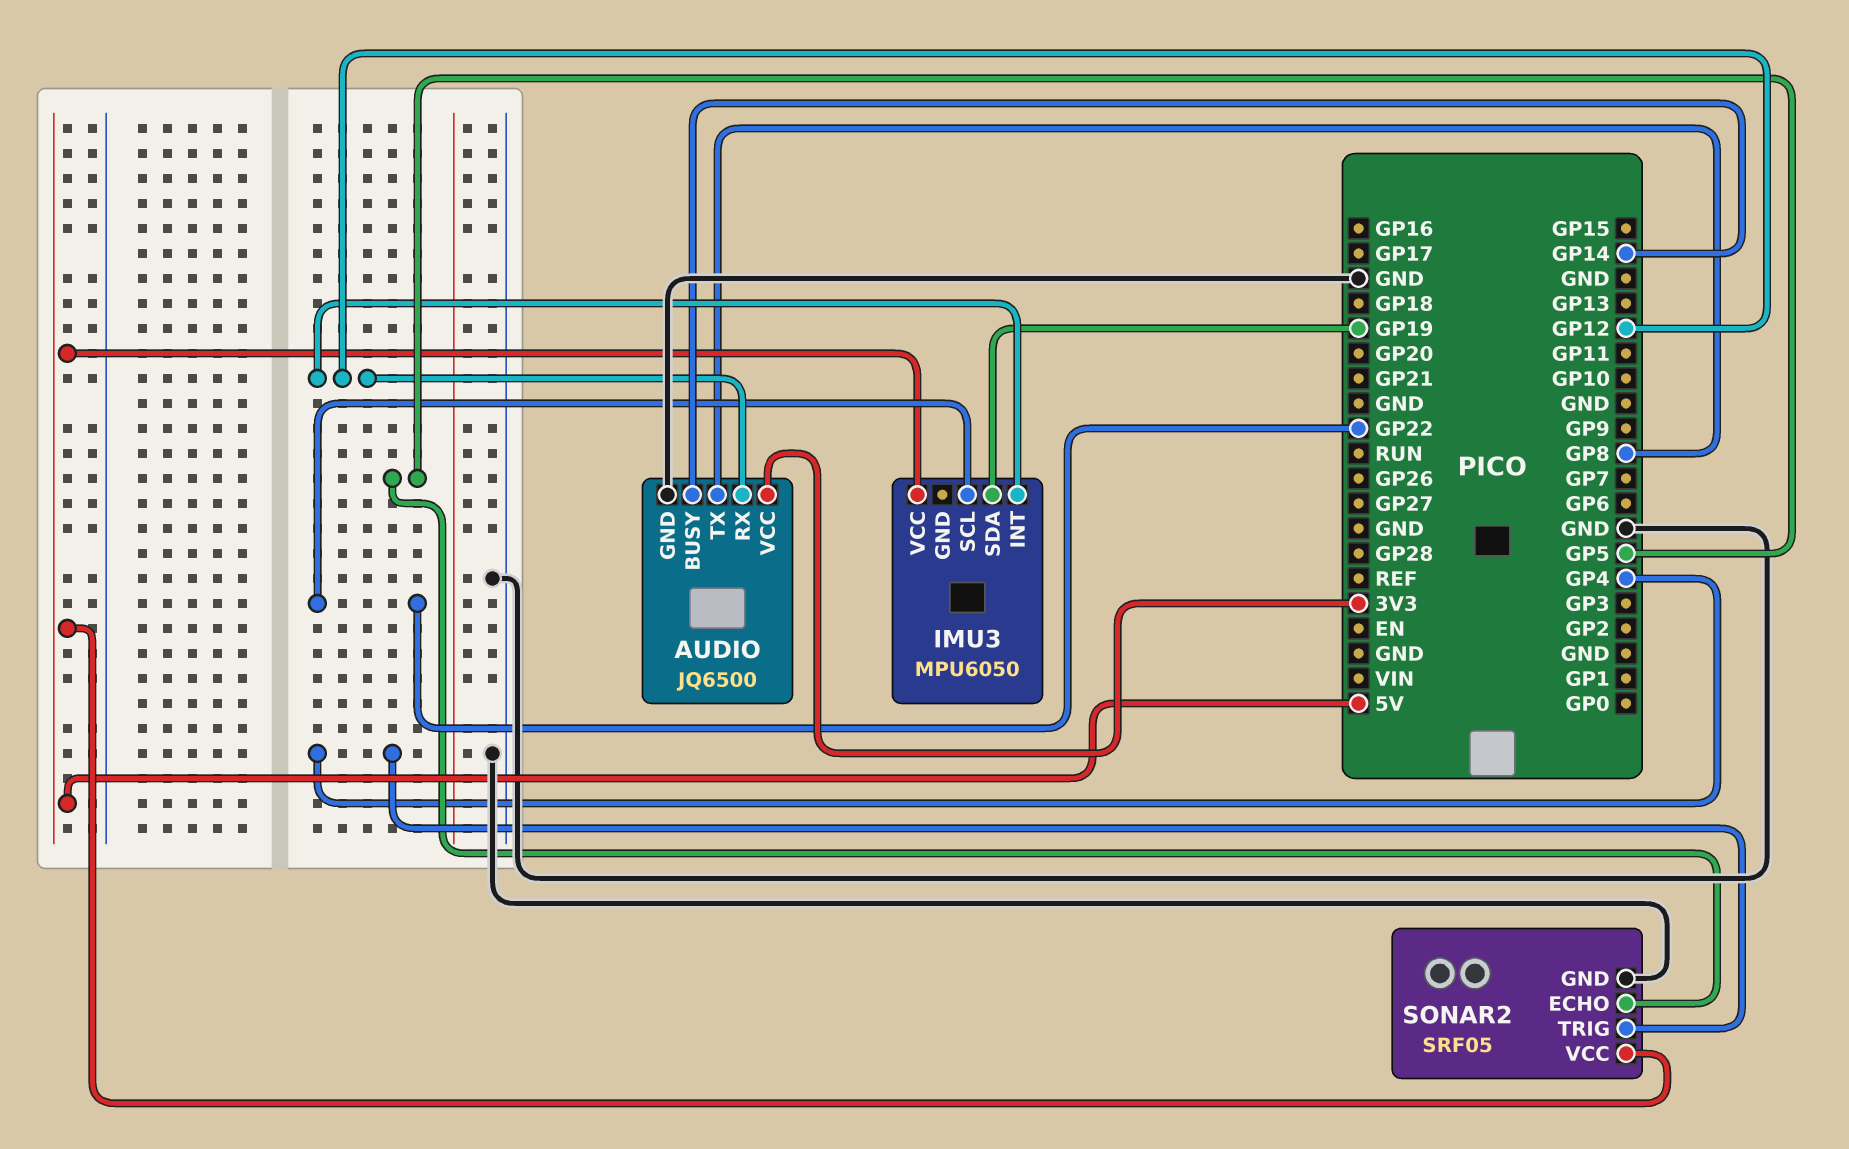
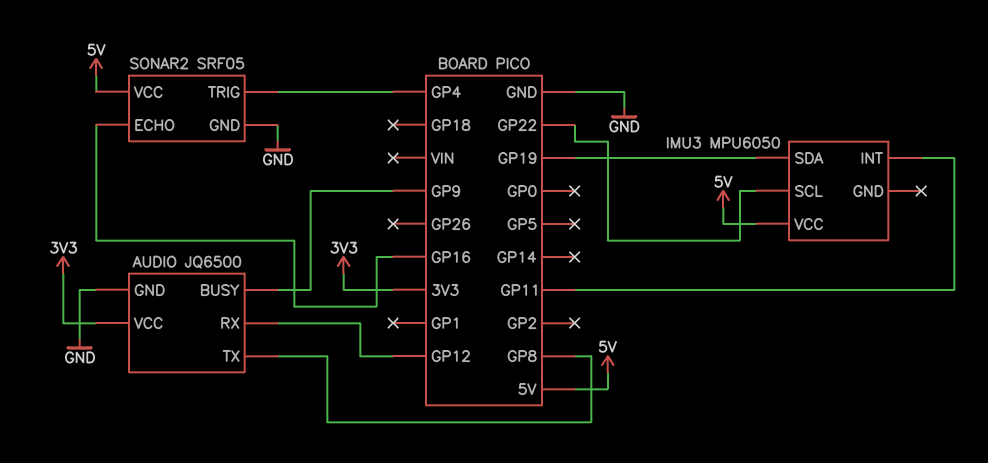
AUDIO pin BUSY: GP14 -> GP9
IMU3 pin INT: GP12 -> GP11
SONAR2 pin ECHO: GP5 -> GP16

